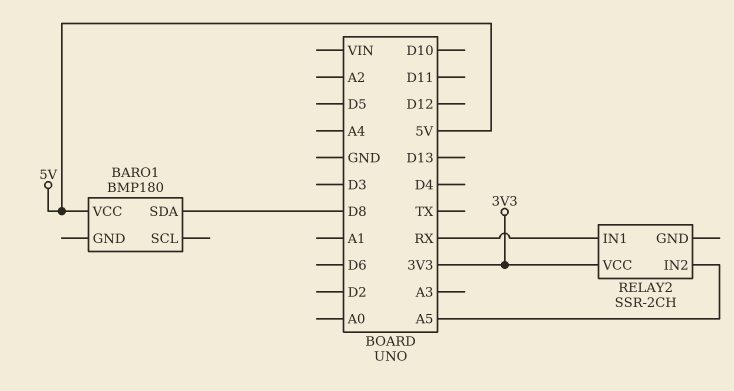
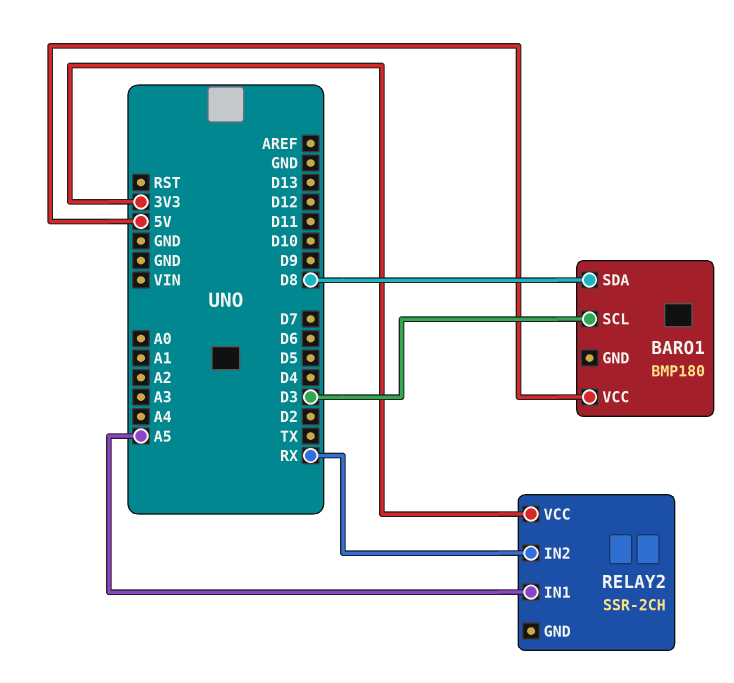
BARO1 pin SCL: none -> D3
RELAY2 pin IN1: RX -> A5
RELAY2 pin IN2: A5 -> RX

